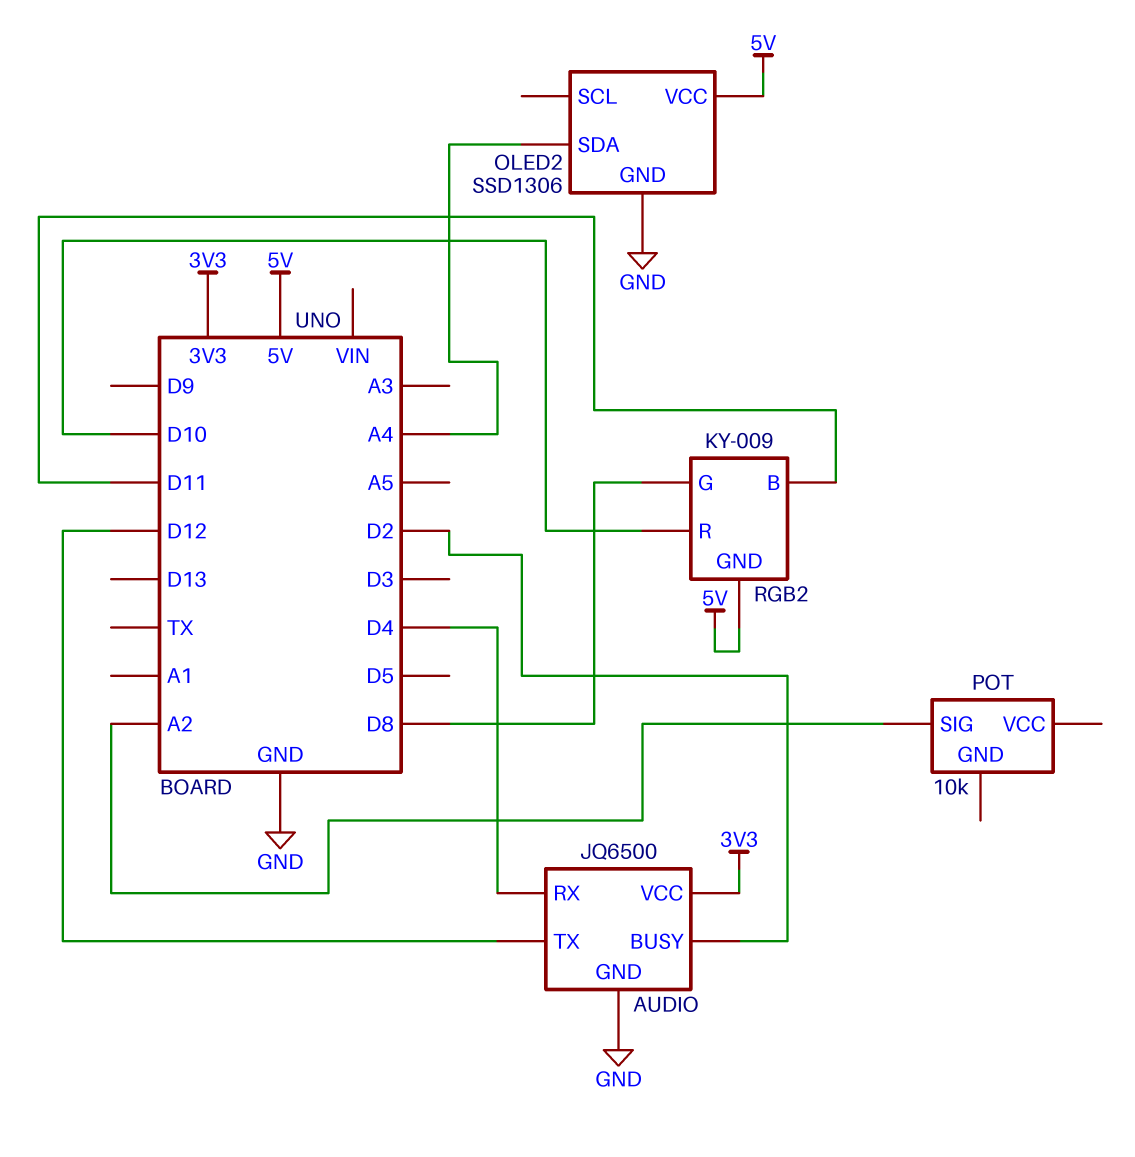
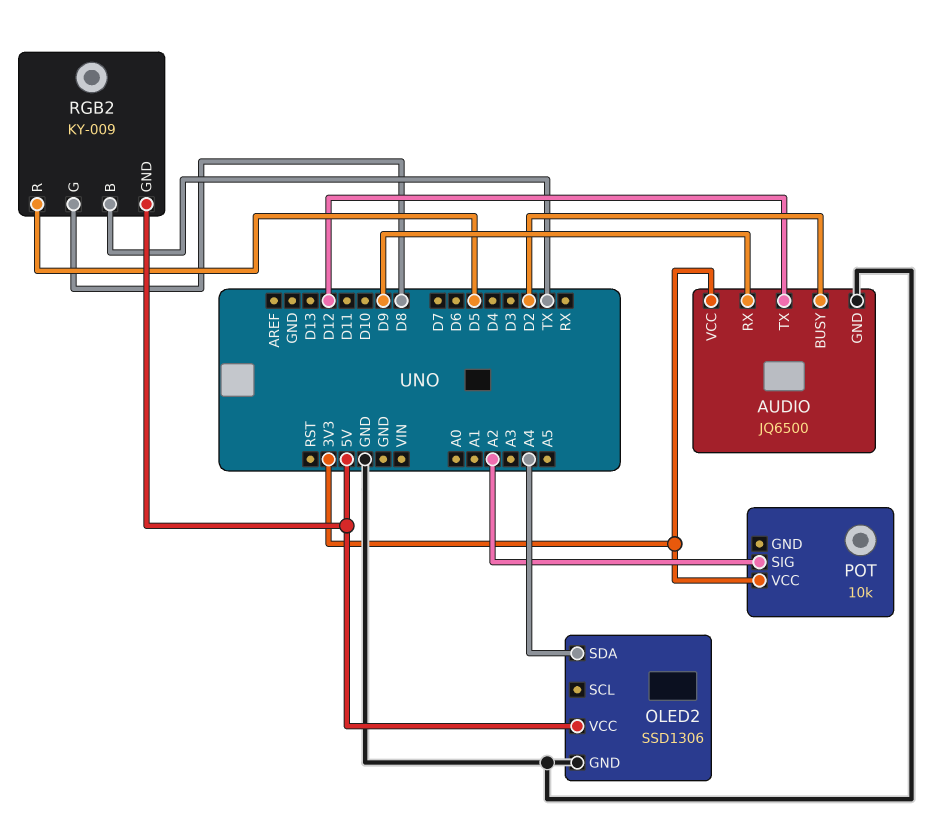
AUDIO pin RX: D4 -> D9
POT pin VCC: none -> 3V3
RGB2 pin B: D11 -> TX
RGB2 pin R: D10 -> D5

